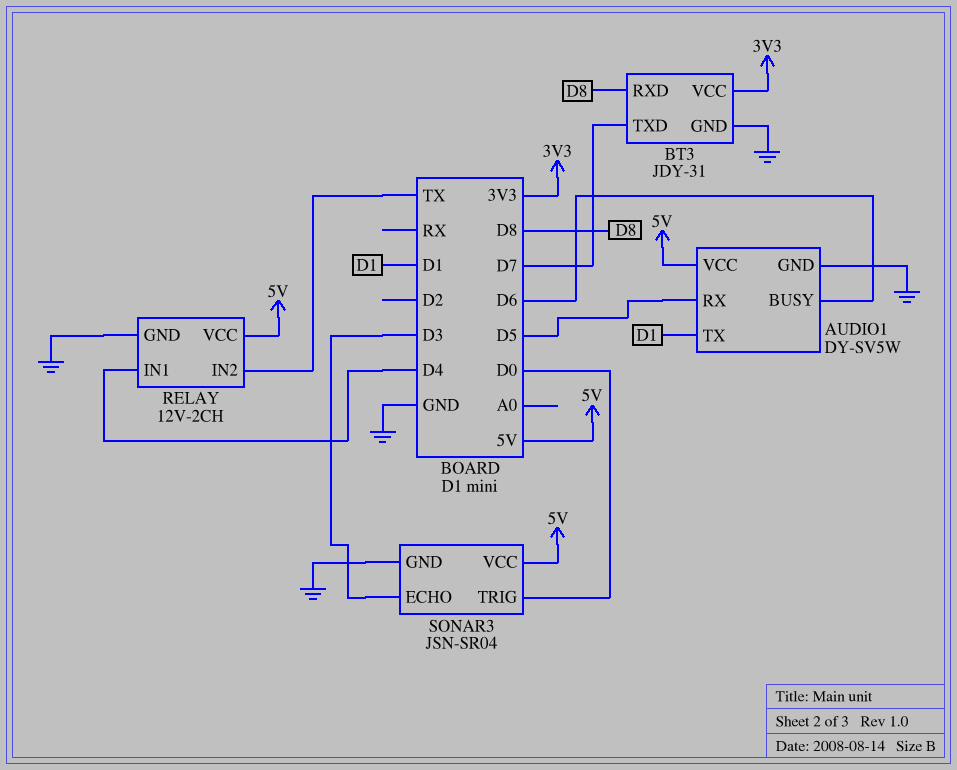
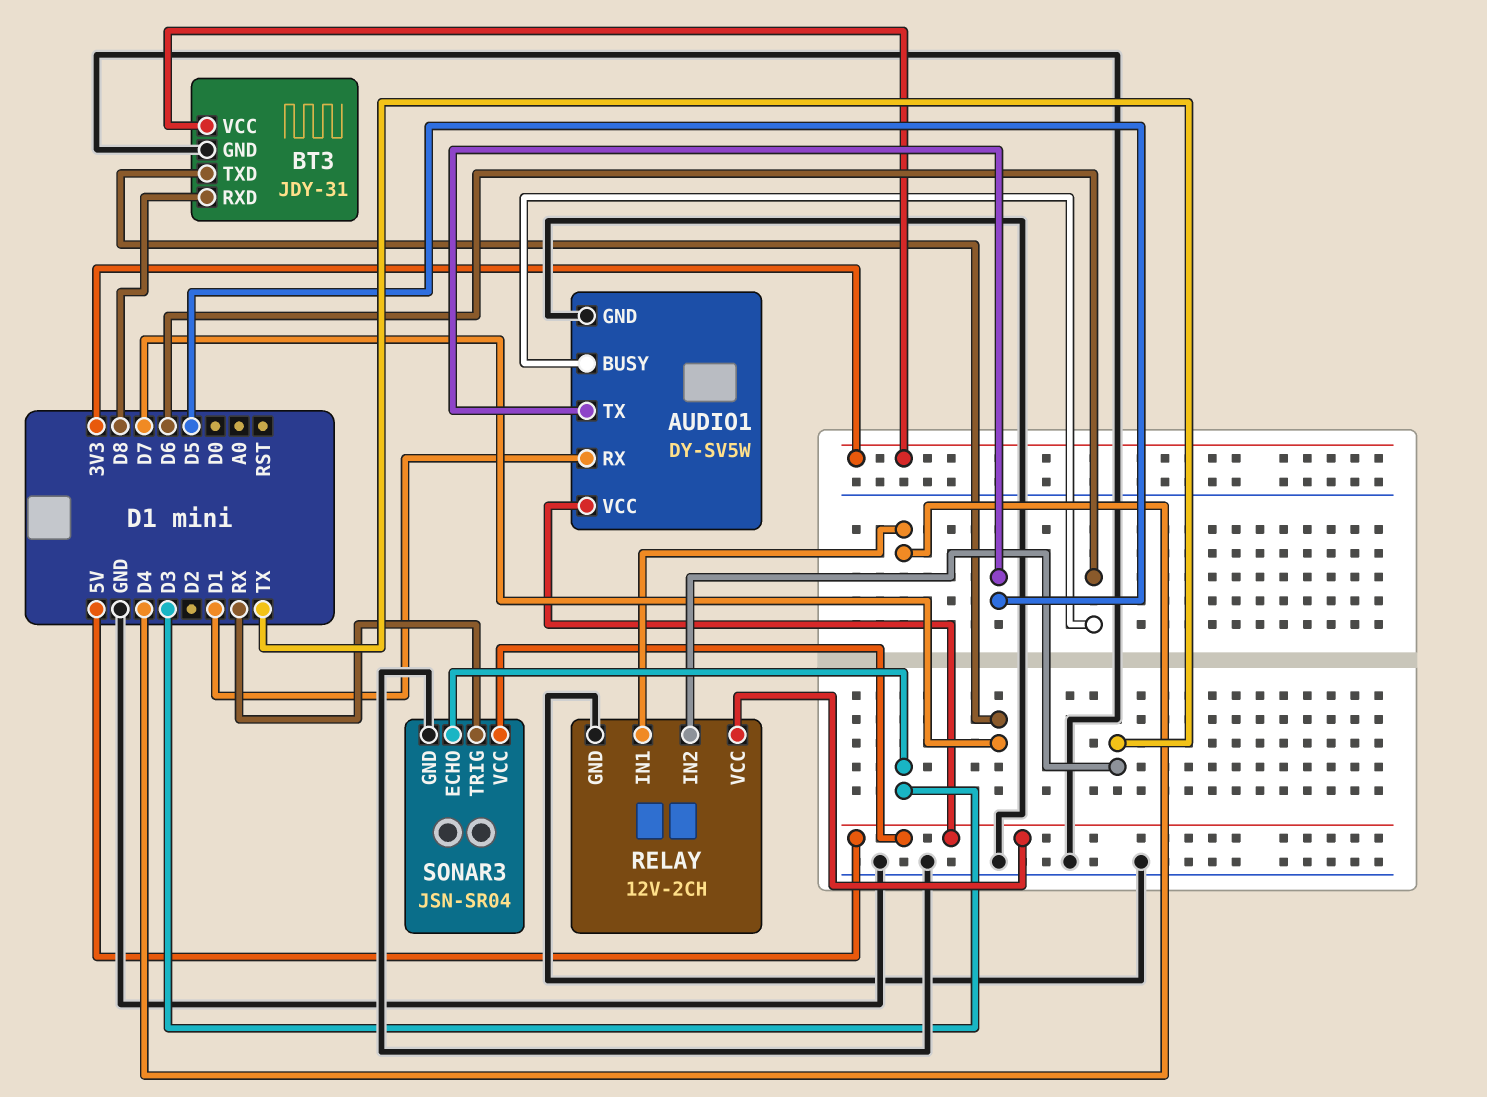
AUDIO1 pin RX: D5 -> D1
AUDIO1 pin TX: D1 -> D5
SONAR3 pin TRIG: D0 -> RX

